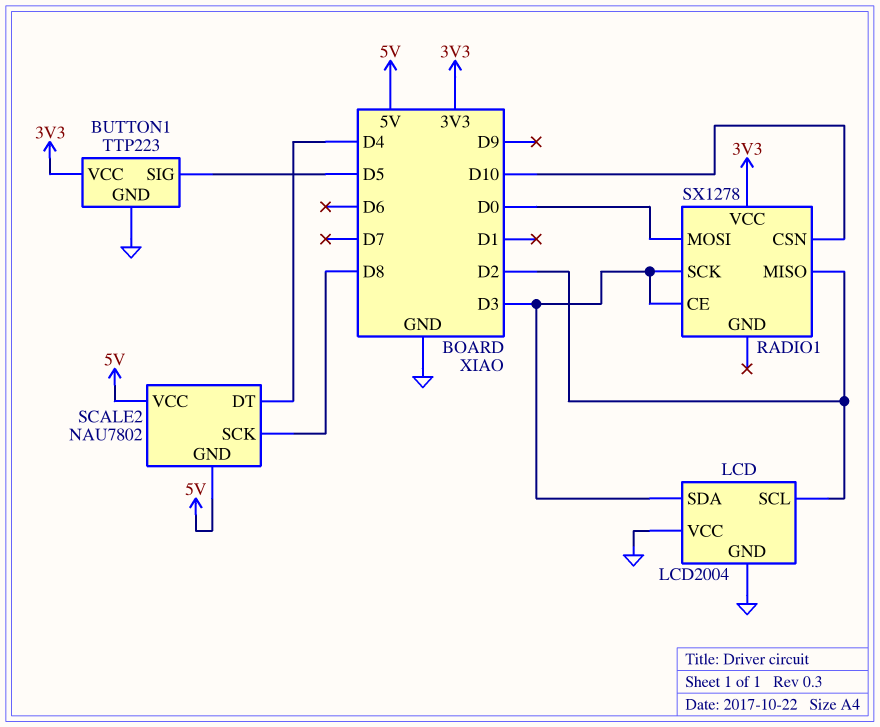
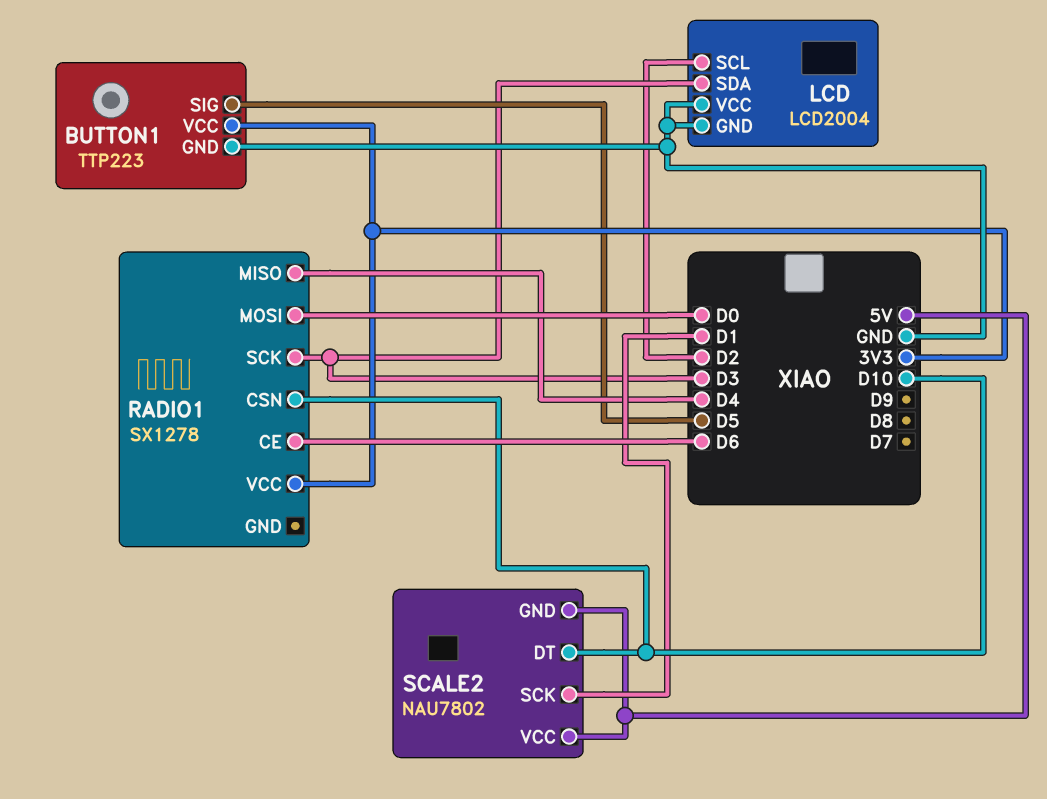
RADIO1 pin CE: D3 -> D6
RADIO1 pin MISO: D2 -> D4
SCALE2 pin DT: D4 -> D10
SCALE2 pin SCK: D8 -> D1

